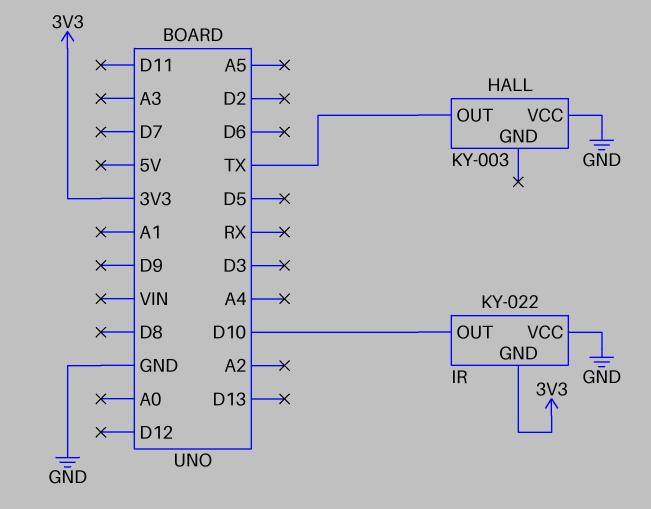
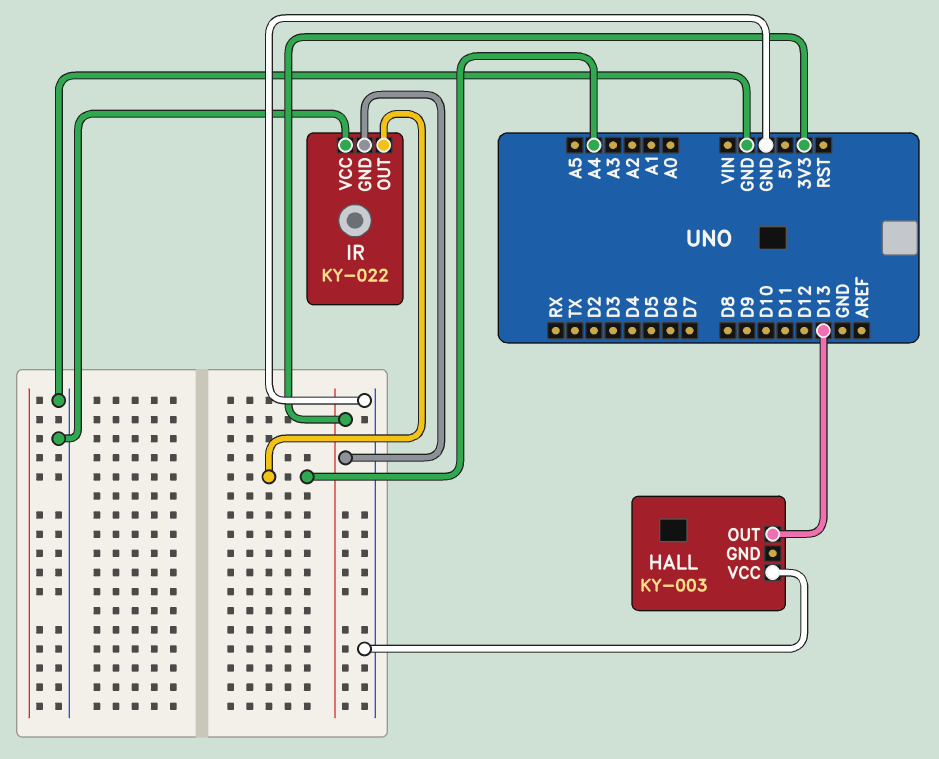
HALL pin OUT: TX -> D13
IR pin OUT: D10 -> A4

